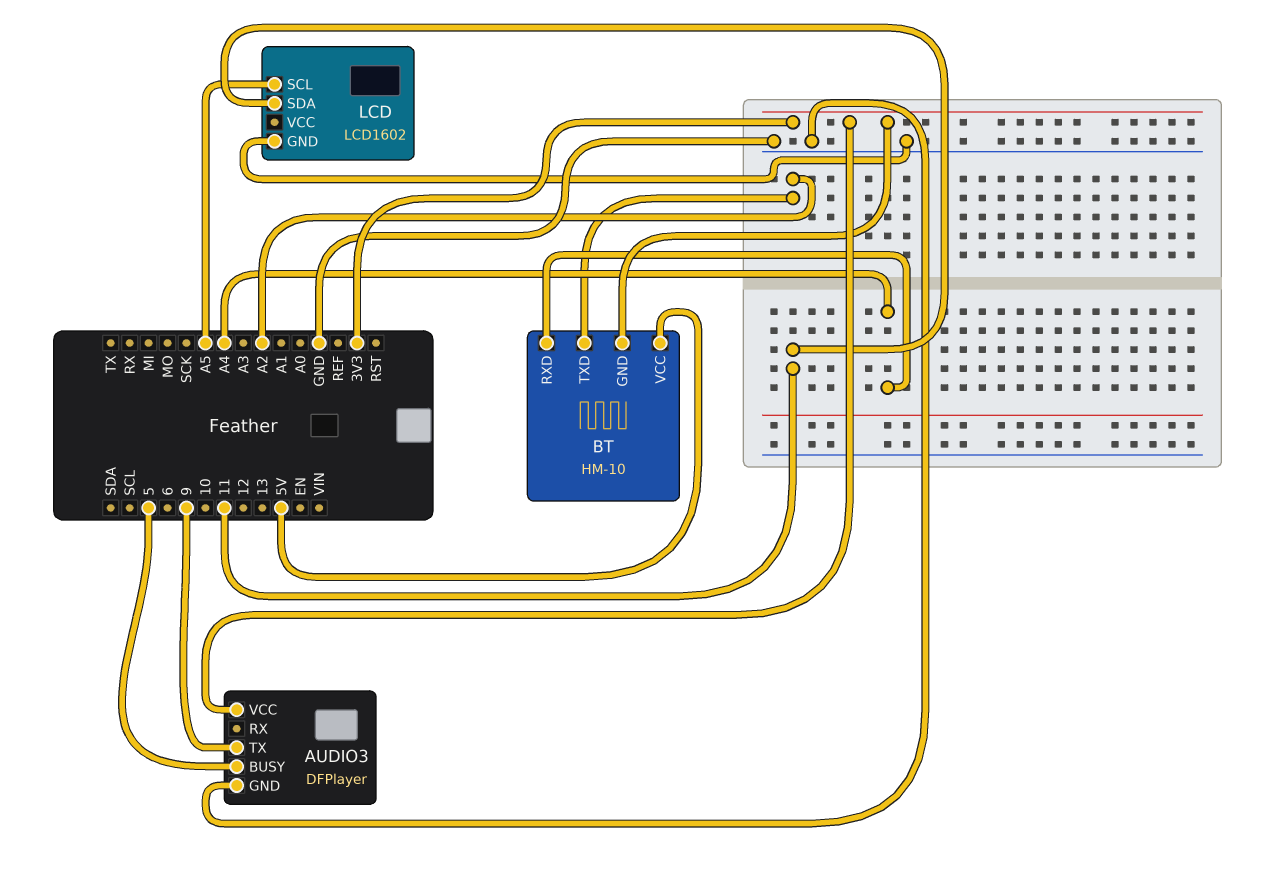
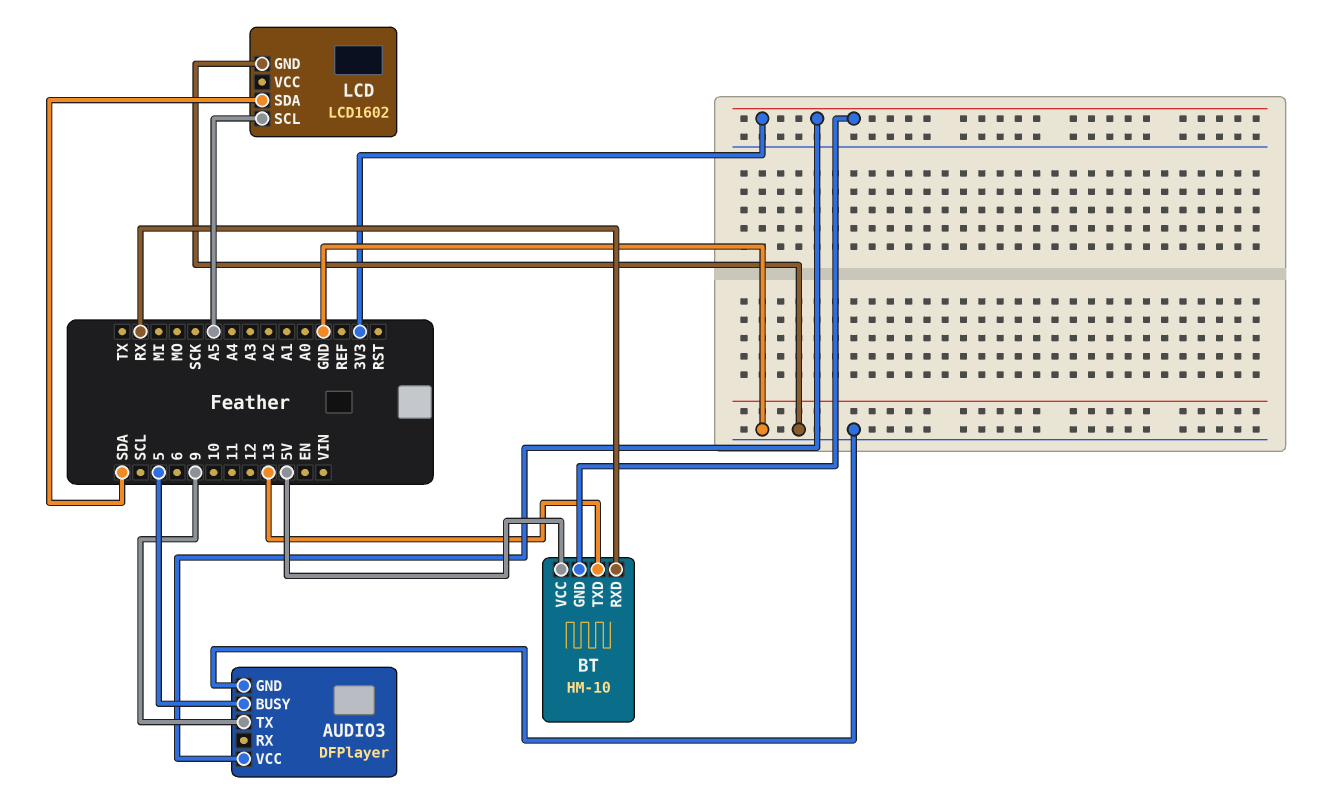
BT pin RXD: A4 -> RX
BT pin TXD: A2 -> 13
LCD pin SDA: 11 -> SDA

